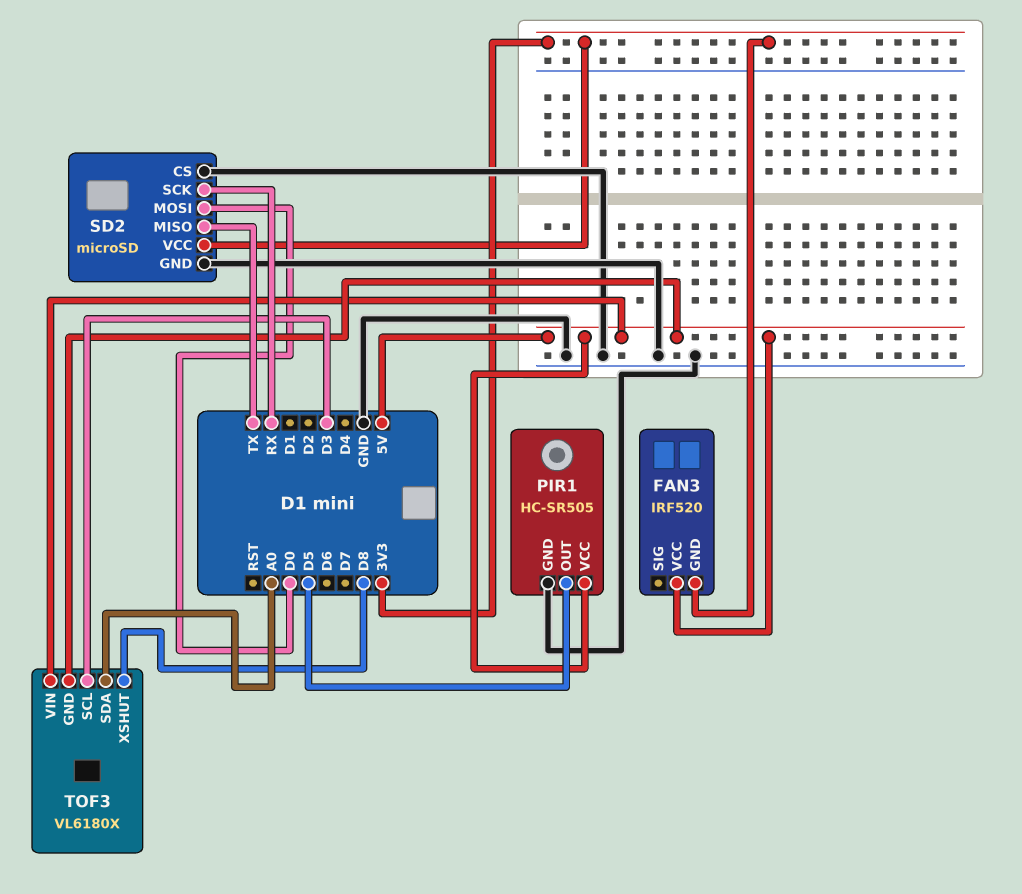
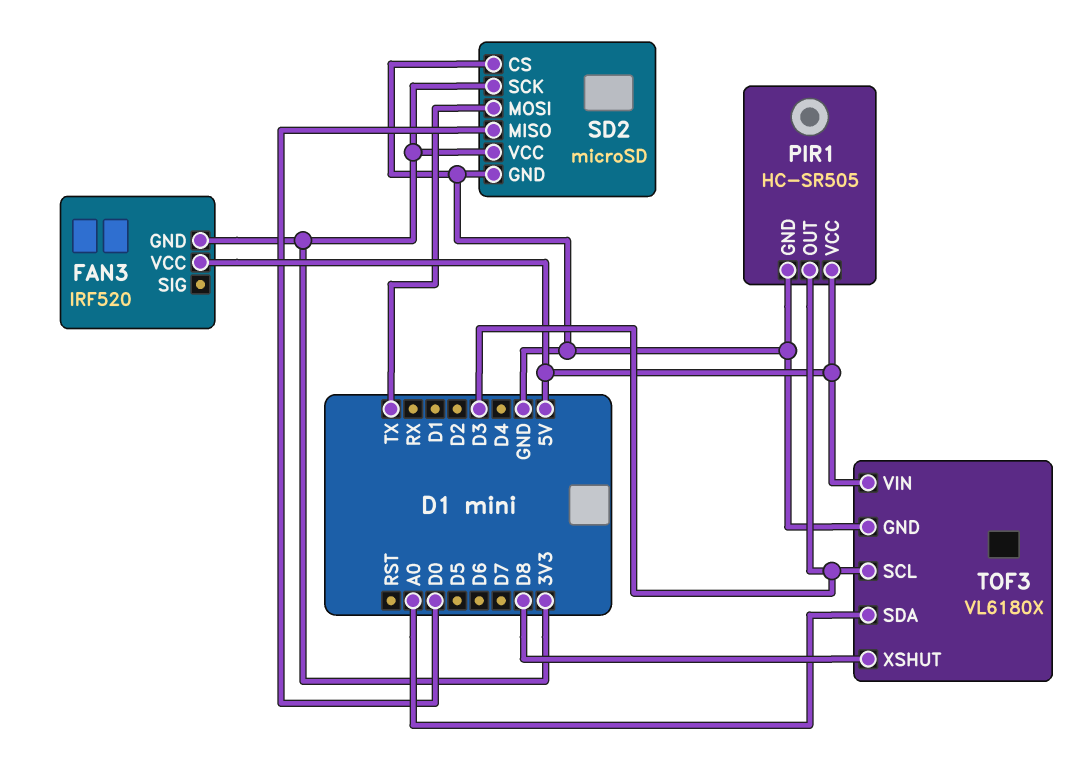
PIR1 pin OUT: D5 -> D3
SD2 pin MISO: TX -> D0
SD2 pin MOSI: D0 -> TX
SD2 pin SCK: RX -> 3V3
TOF3 pin GND: 5V -> GND

